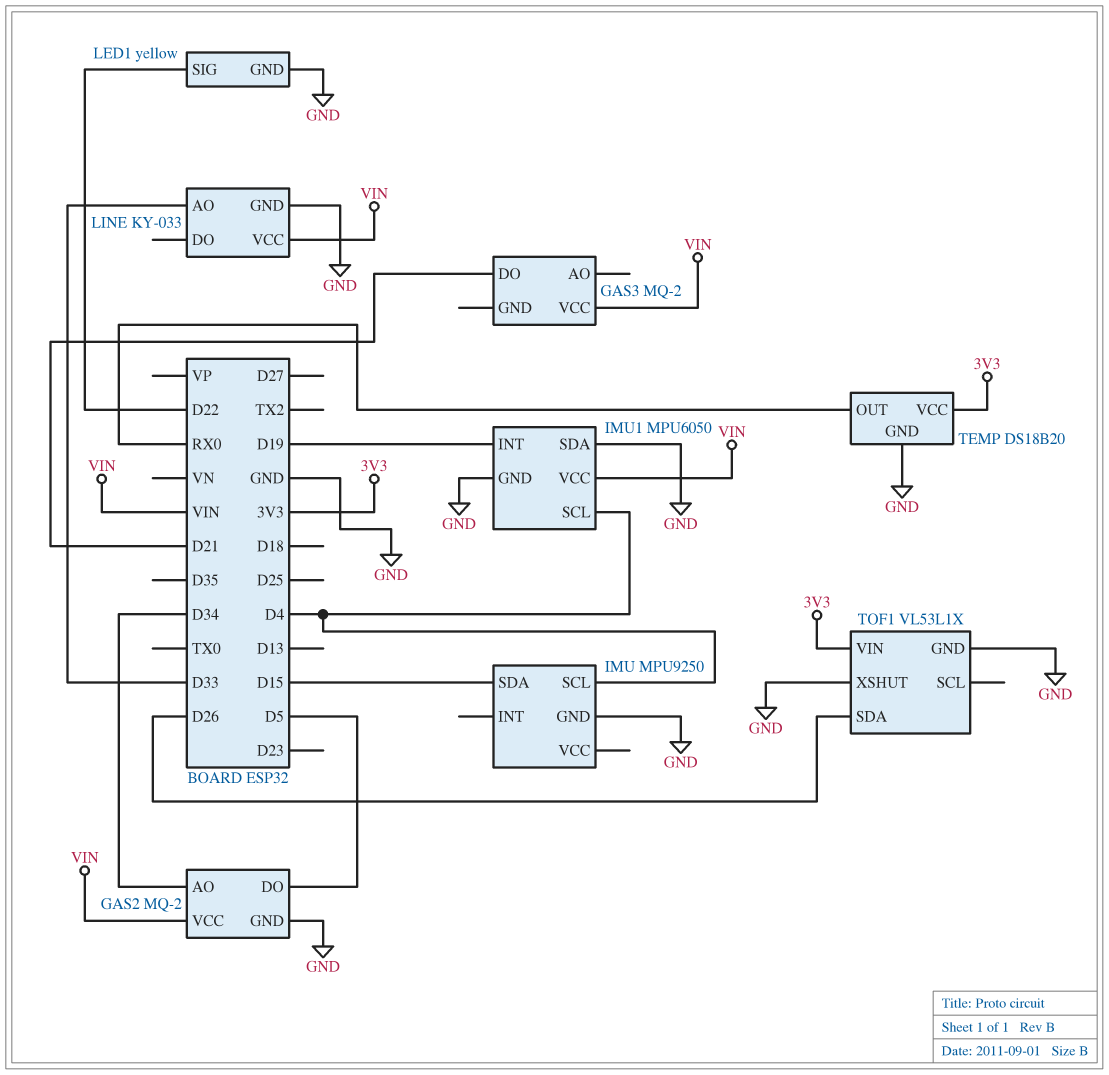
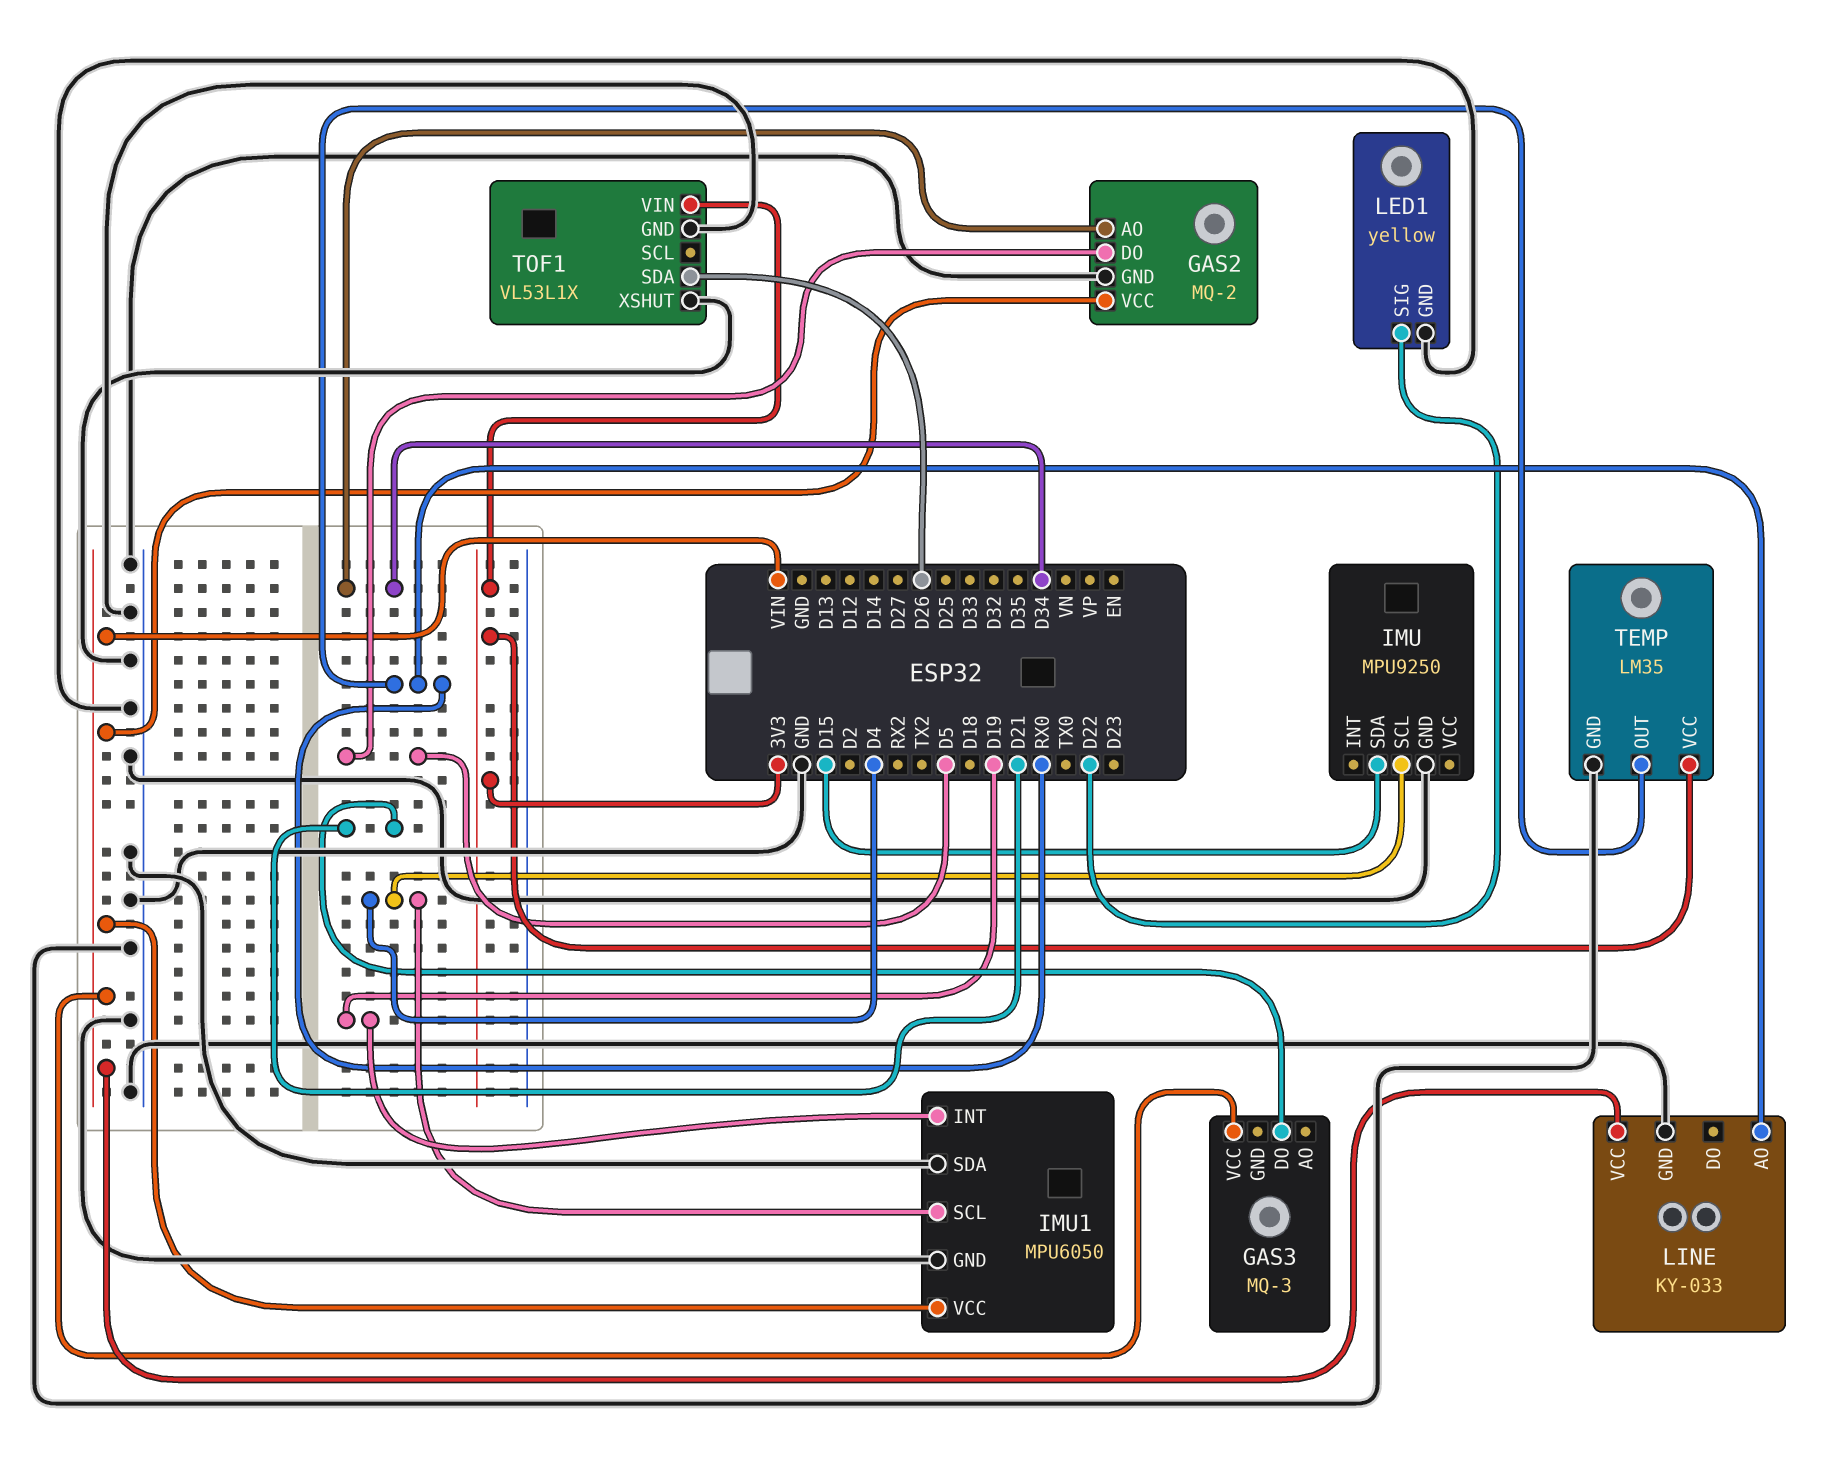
GAS3: MQ-2 -> MQ-3
LINE pin AO: D33 -> RX0
TEMP: DS18B20 -> LM35

